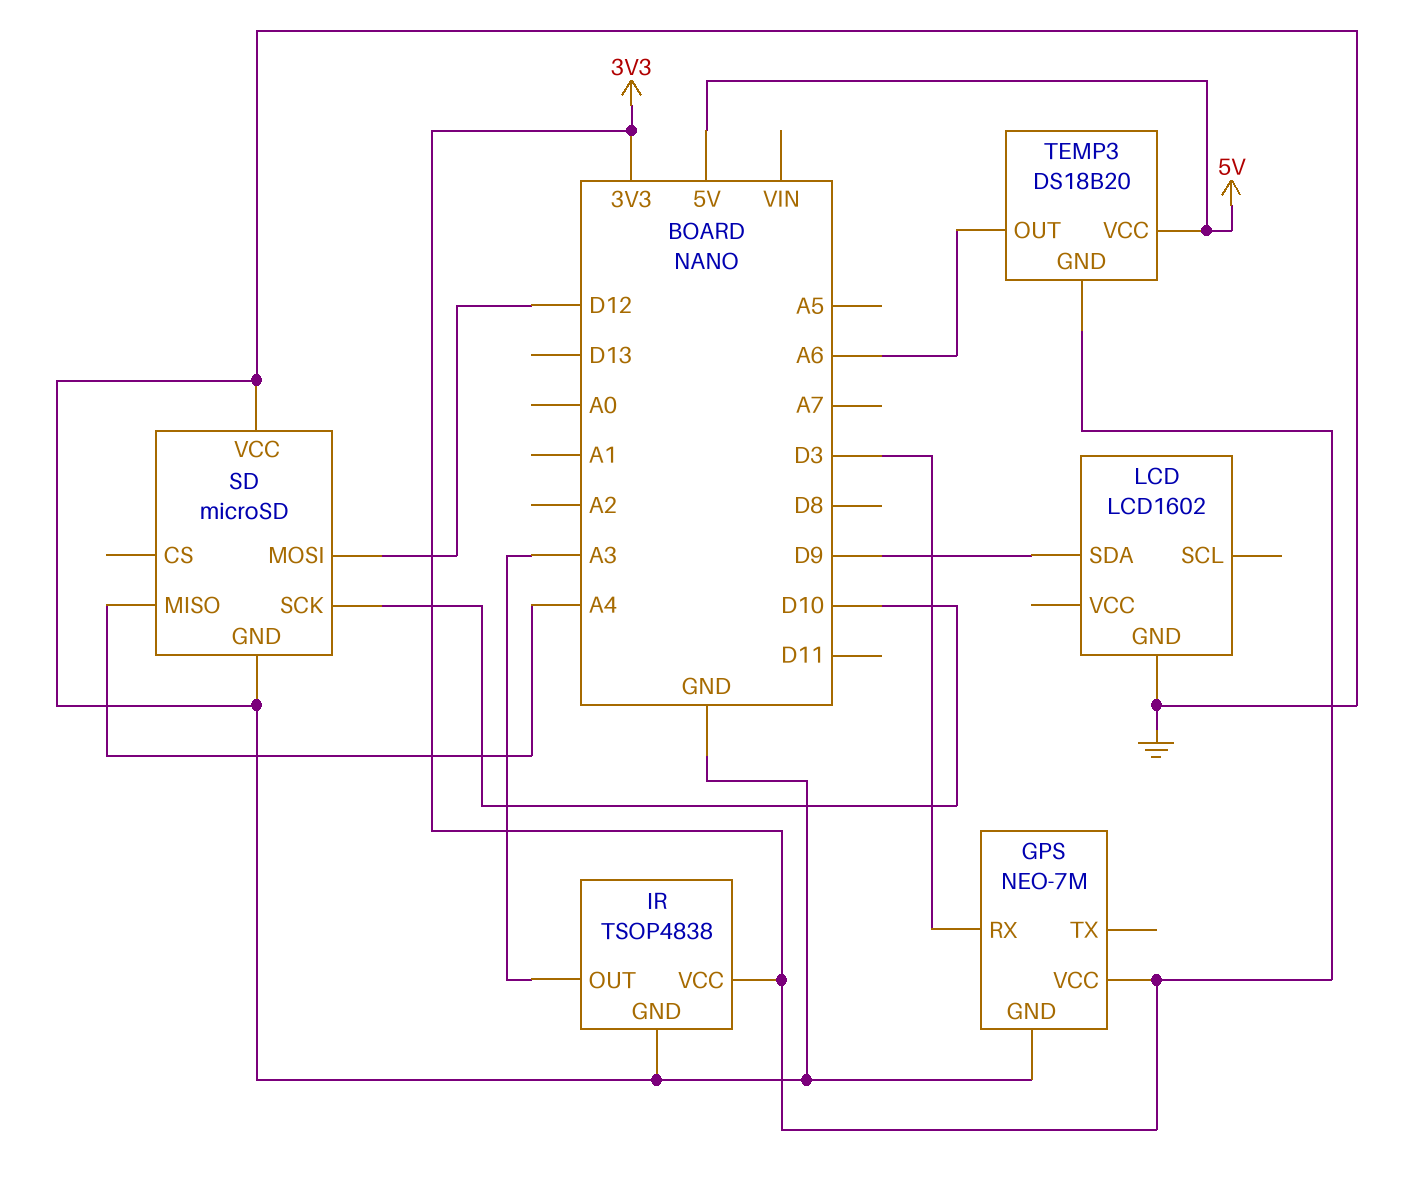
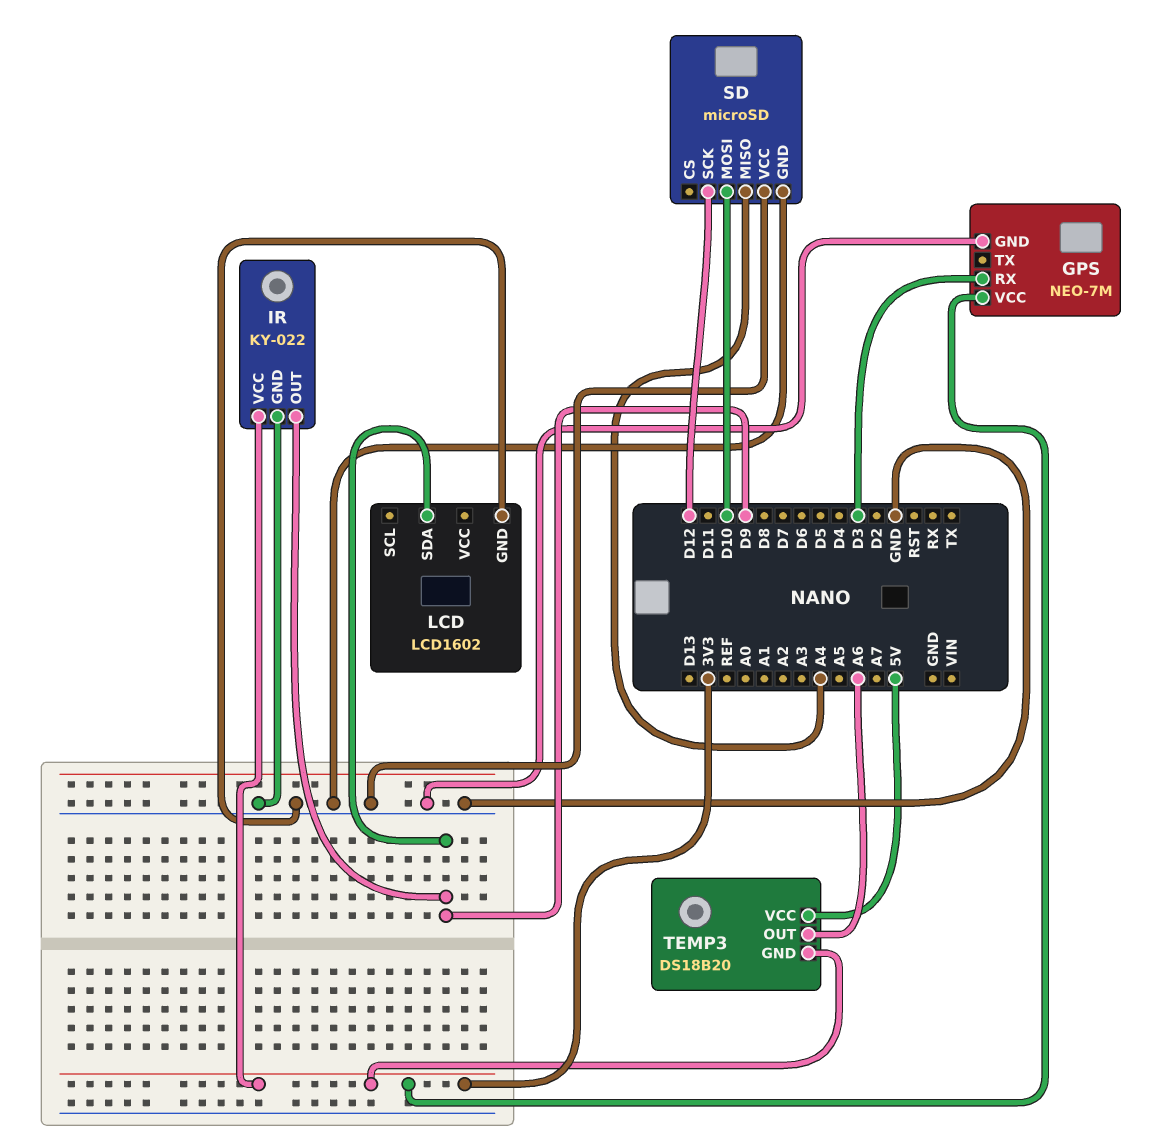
IR: TSOP4838 -> KY-022
IR pin OUT: A3 -> D9
SD pin MOSI: D12 -> D10
SD pin SCK: D10 -> D12

